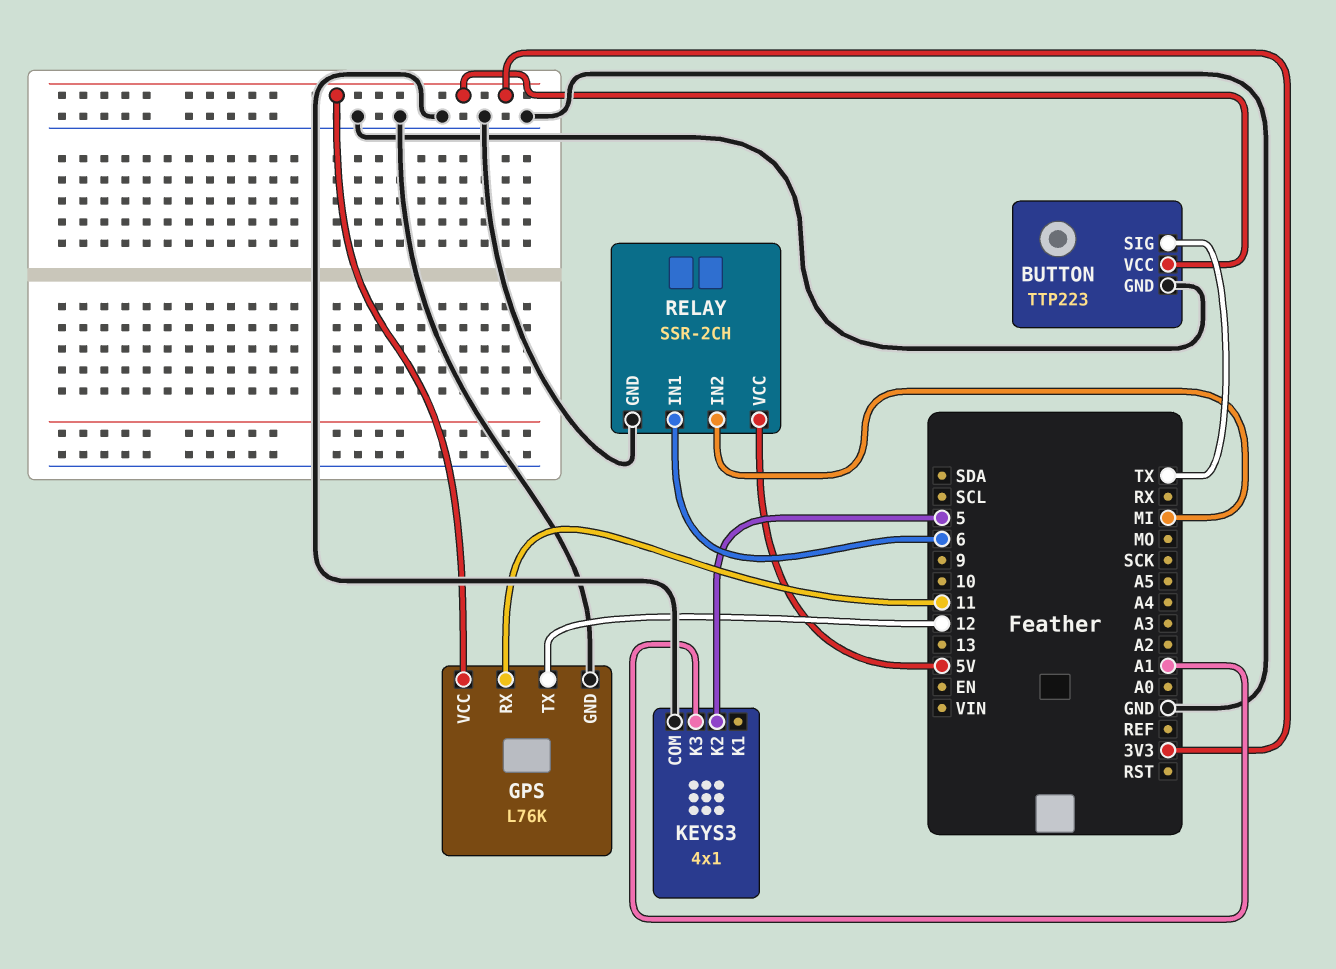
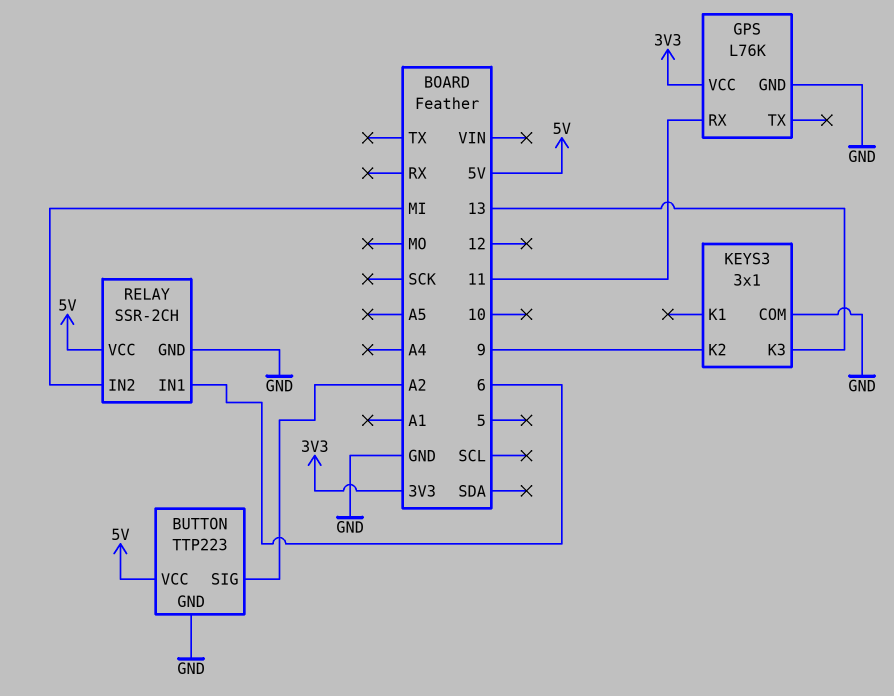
BUTTON pin SIG: TX -> A2
BUTTON pin VCC: 3V3 -> 5V
GPS pin TX: 12 -> none
KEYS3: 4x1 -> 3x1
KEYS3 pin K2: 5 -> 9
KEYS3 pin K3: A1 -> 13

